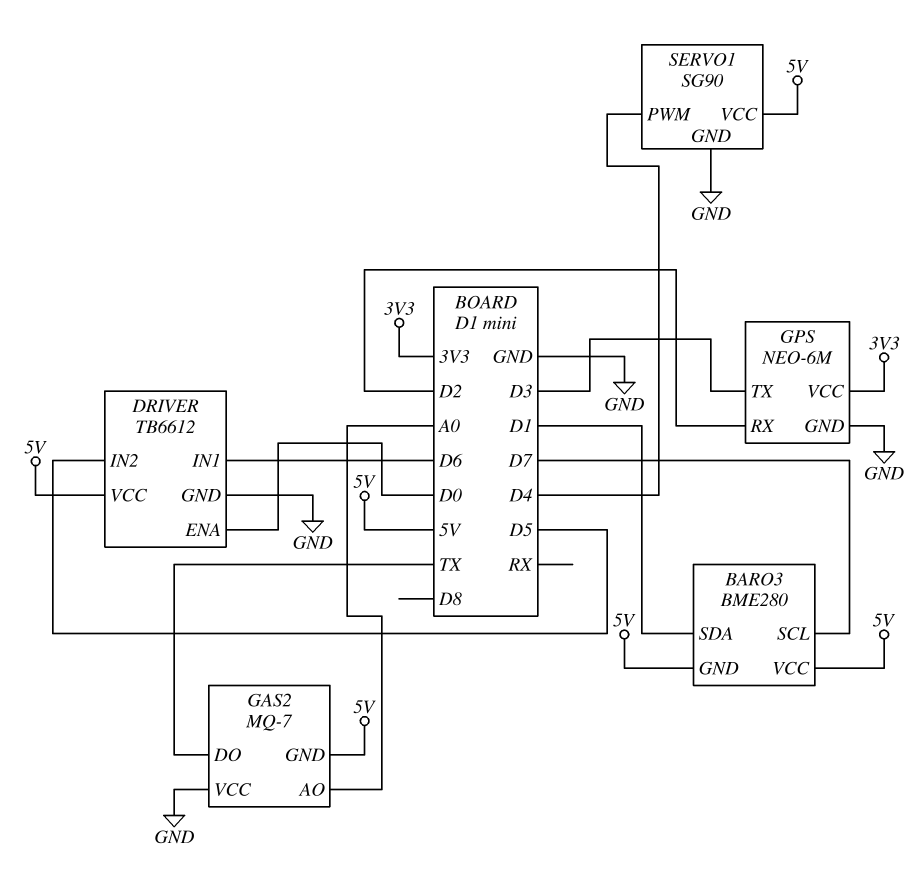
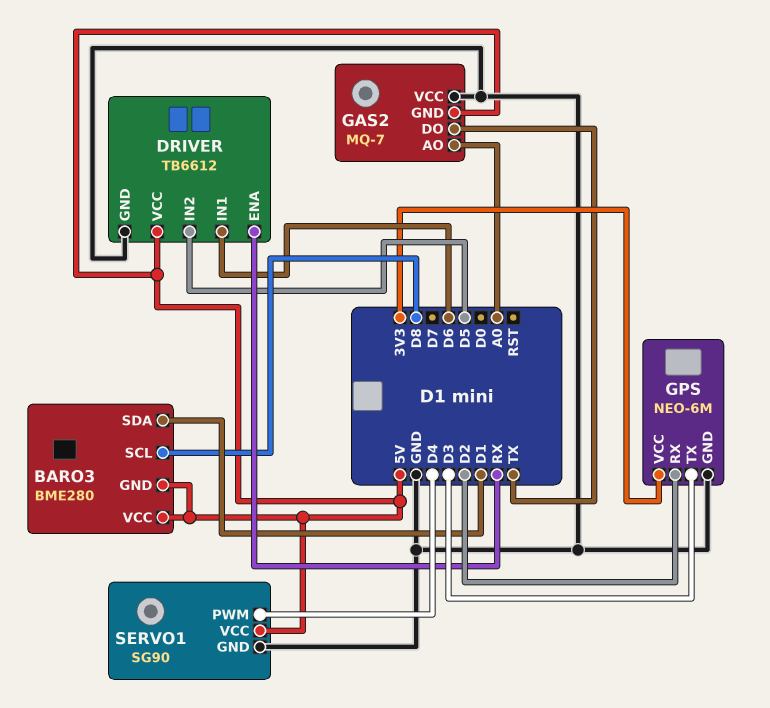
BARO3 pin SCL: D7 -> D8
DRIVER pin ENA: D0 -> RX

